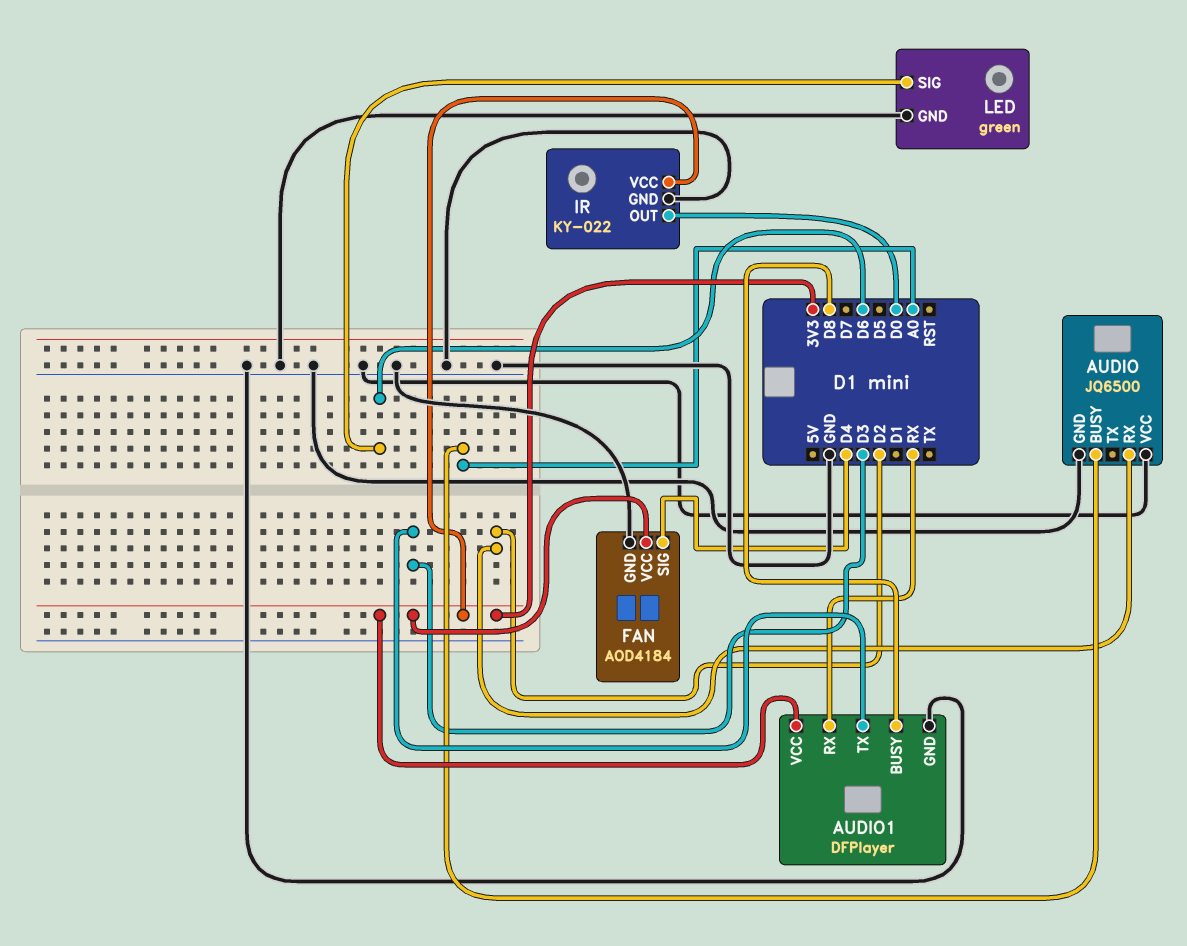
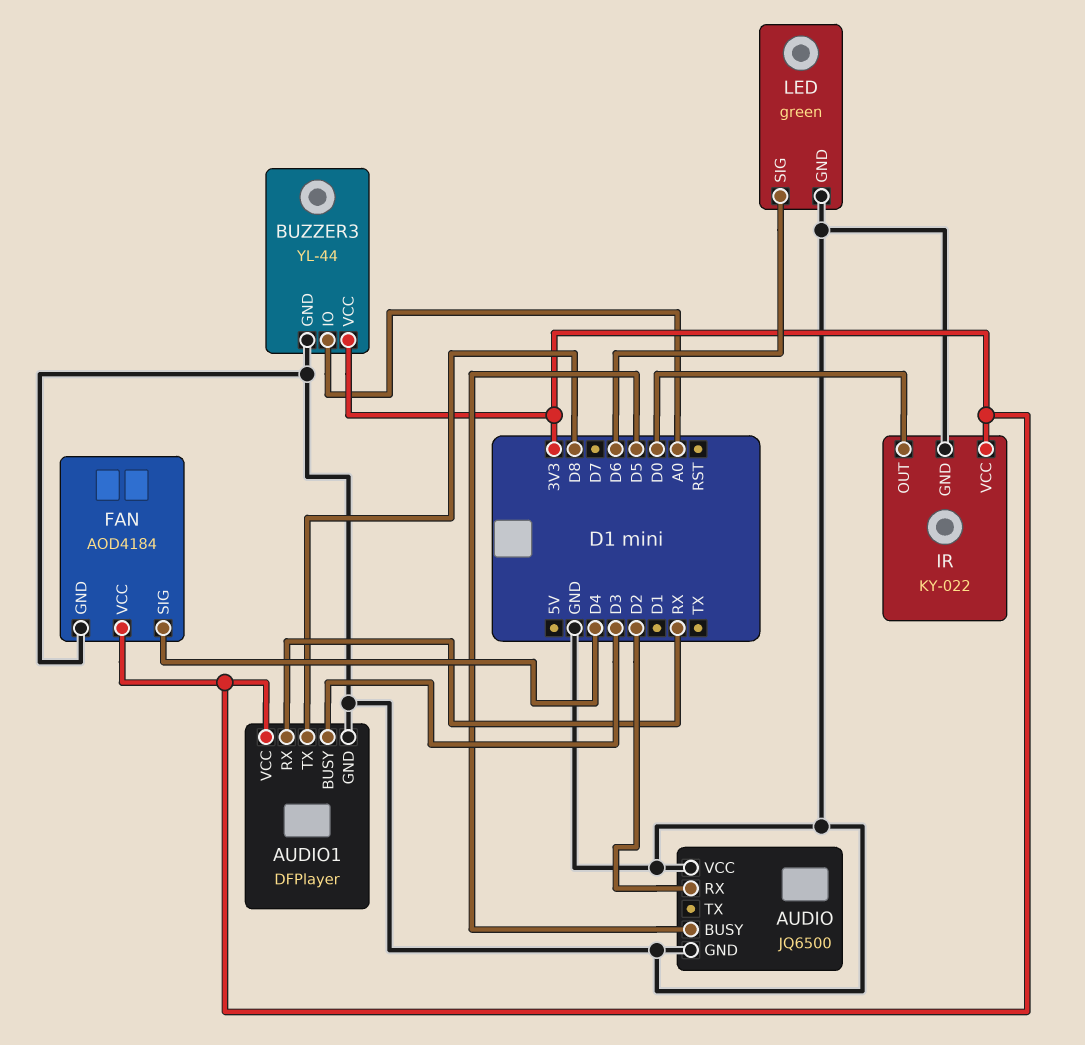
AUDIO pin BUSY: A0 -> D5
AUDIO1 pin BUSY: D8 -> D3
AUDIO1 pin TX: D3 -> D8
BUZZER3: none -> YL-44
BUZZER3 pin GND: none -> GND
BUZZER3 pin IO: none -> A0
BUZZER3 pin VCC: none -> 3V3

